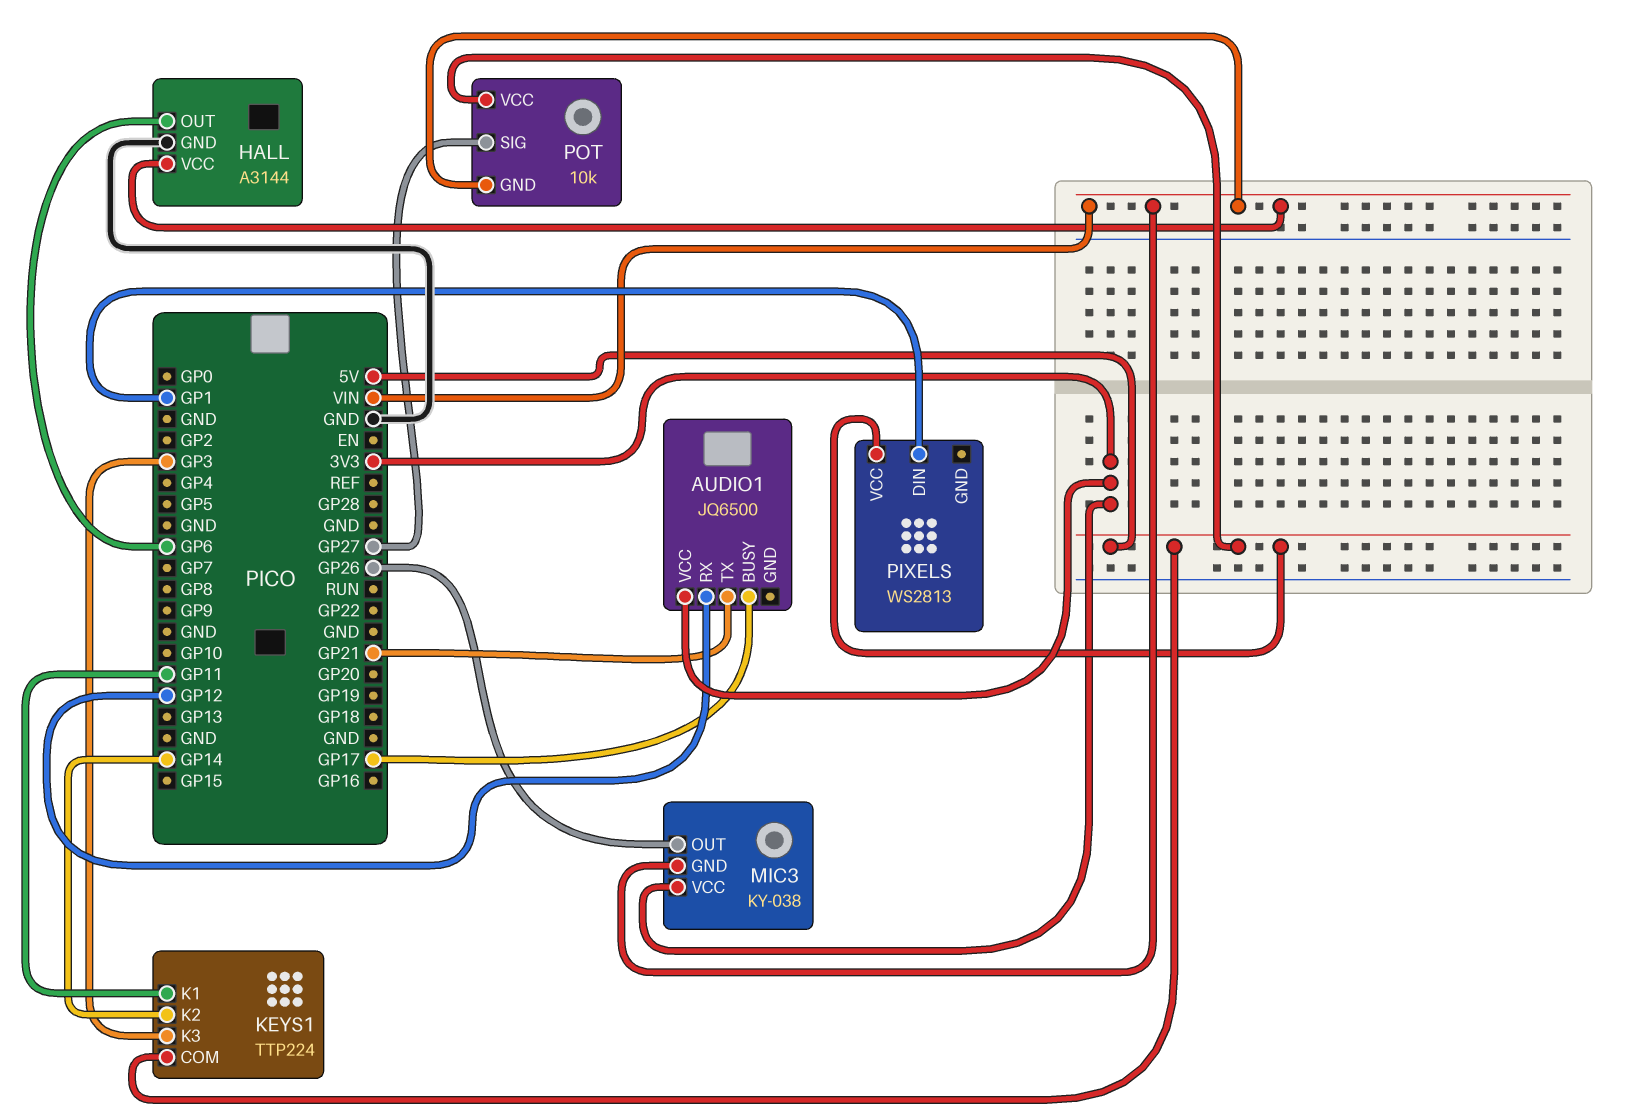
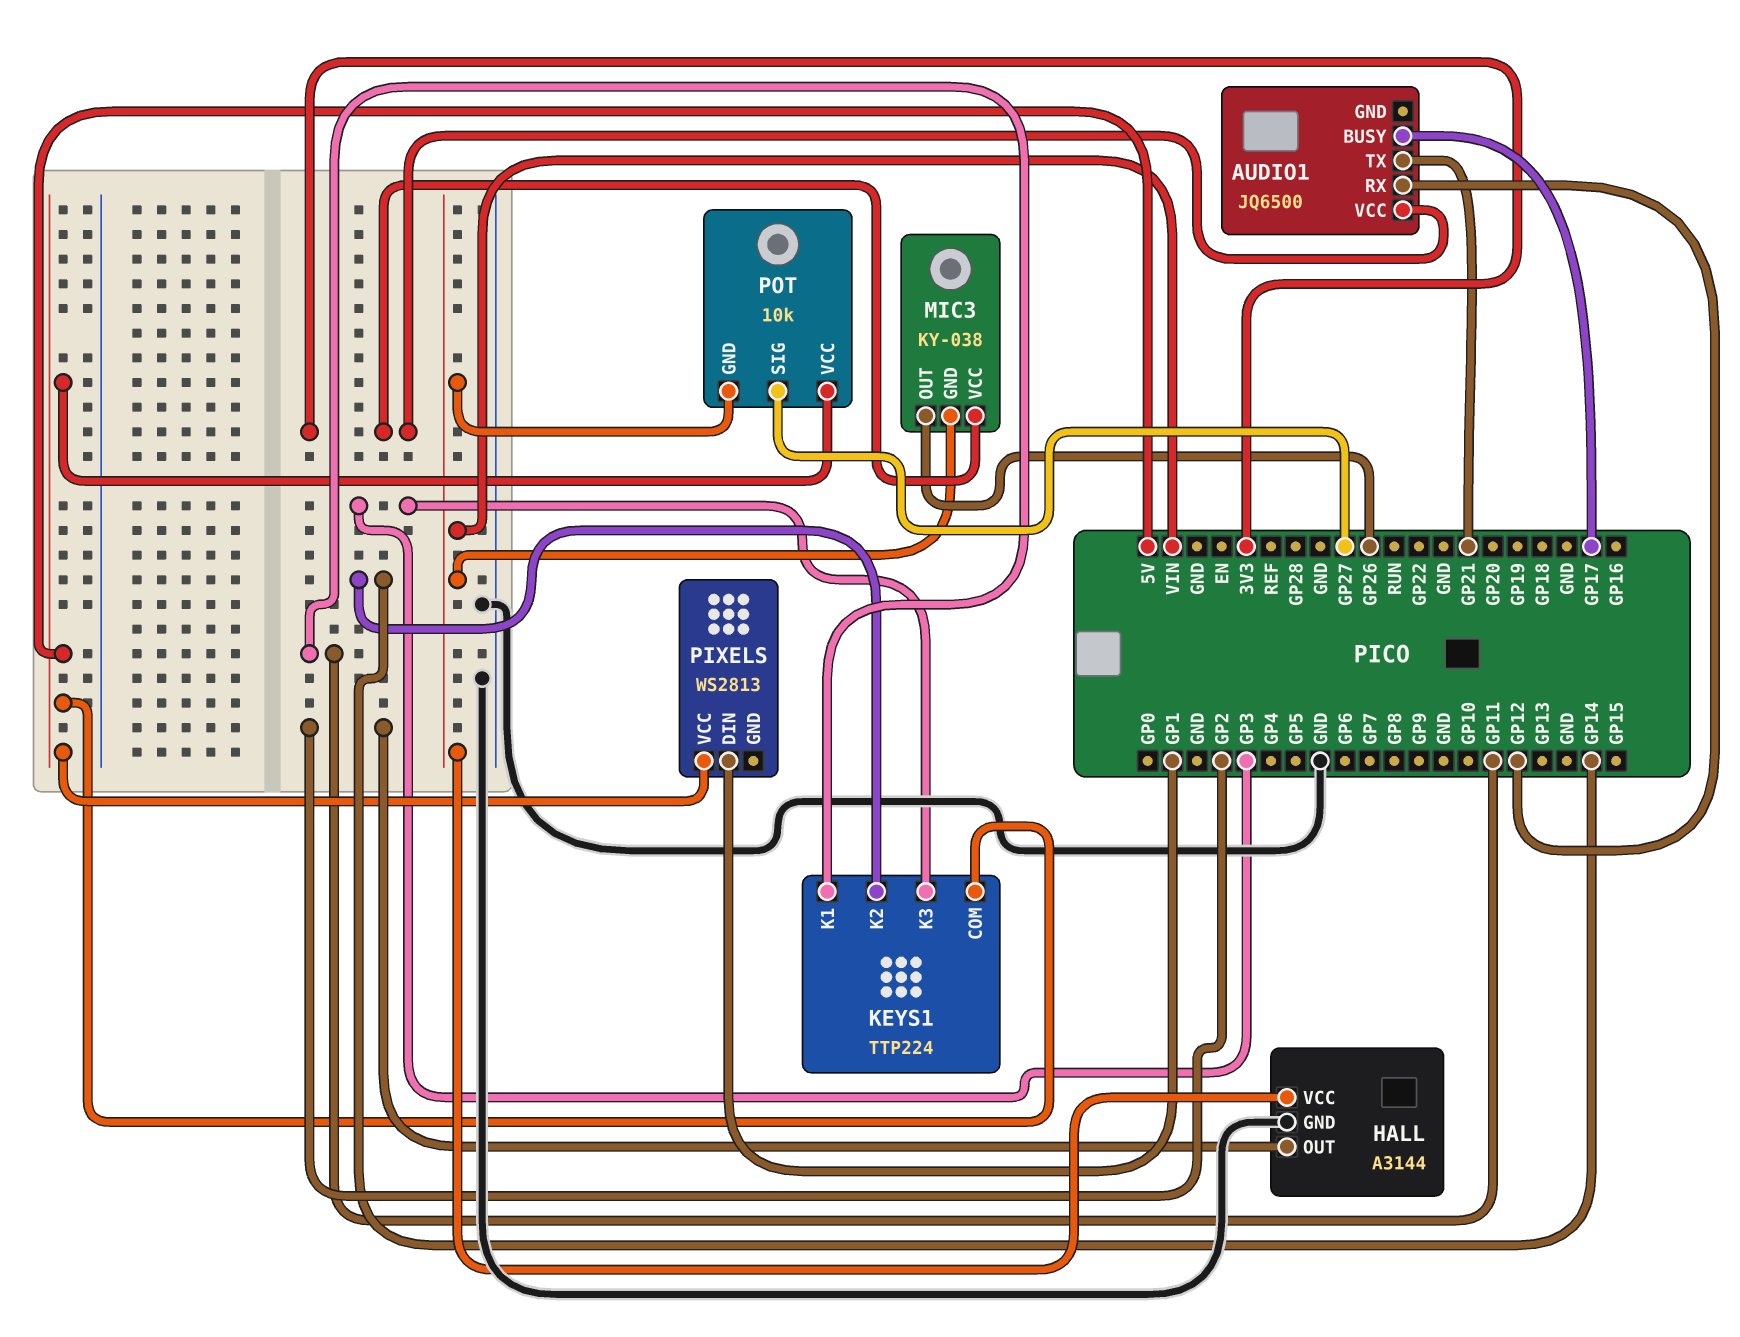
HALL pin OUT: GP6 -> GP2

